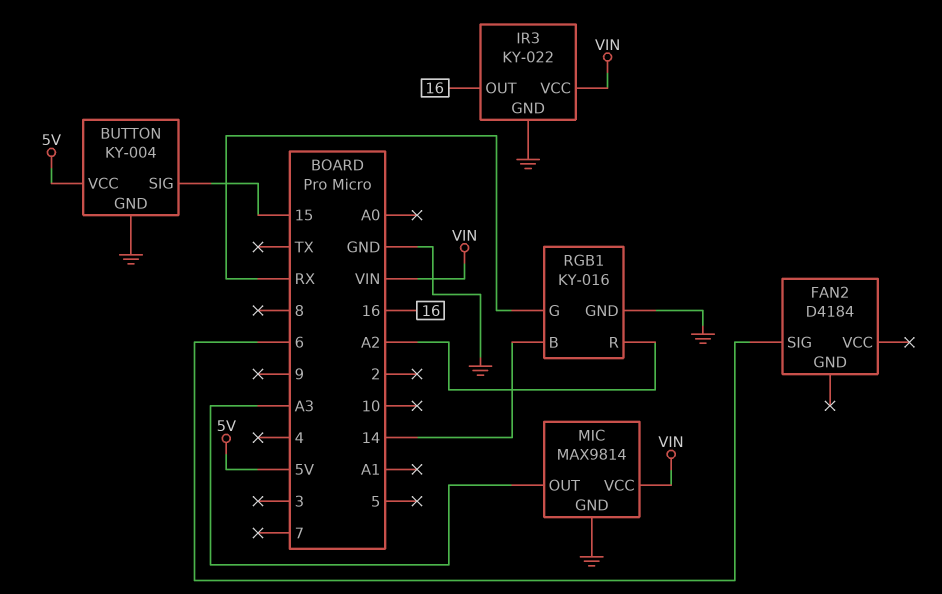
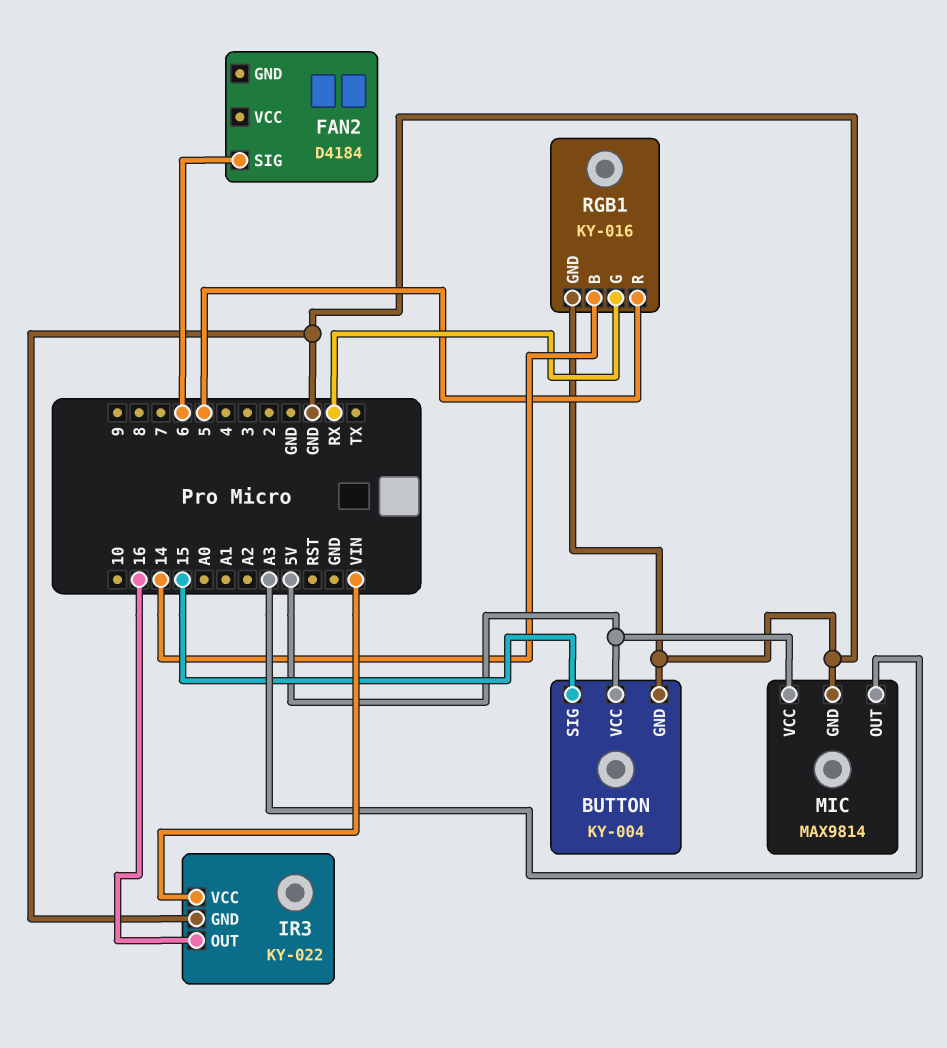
MIC pin VCC: VIN -> 5V
RGB1 pin R: A2 -> 5

